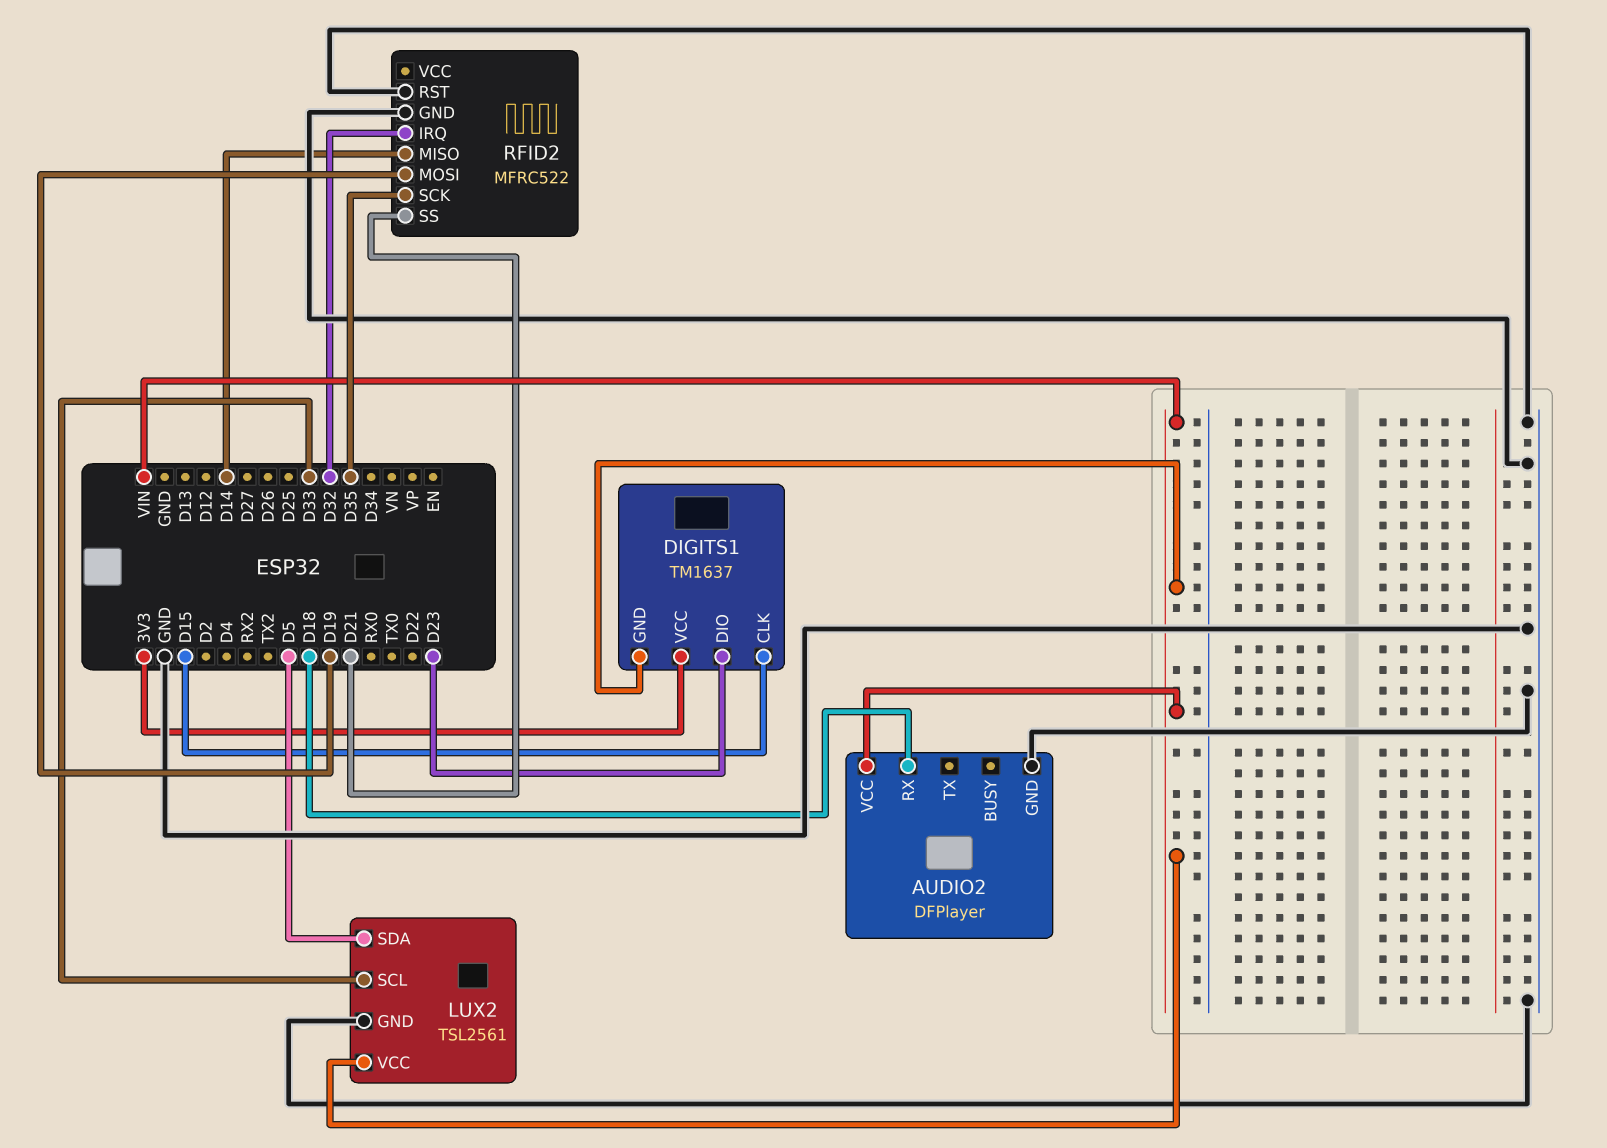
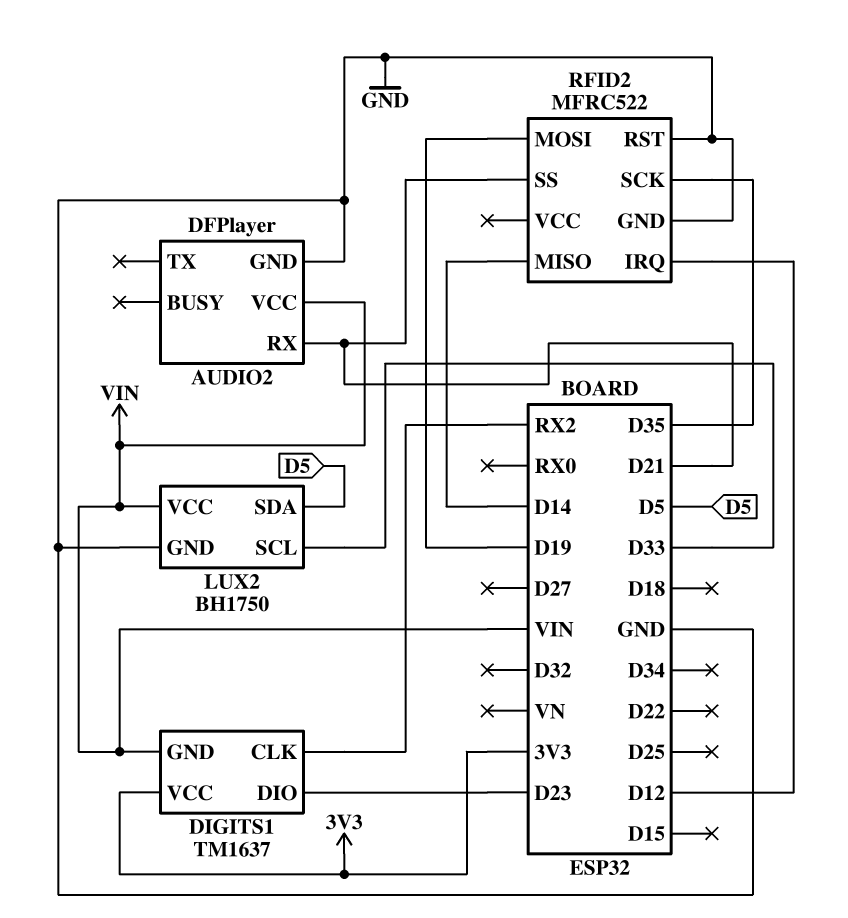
AUDIO2 pin RX: D18 -> D21
DIGITS1 pin CLK: D15 -> RX2
LUX2: TSL2561 -> BH1750
RFID2 pin IRQ: D32 -> D12

